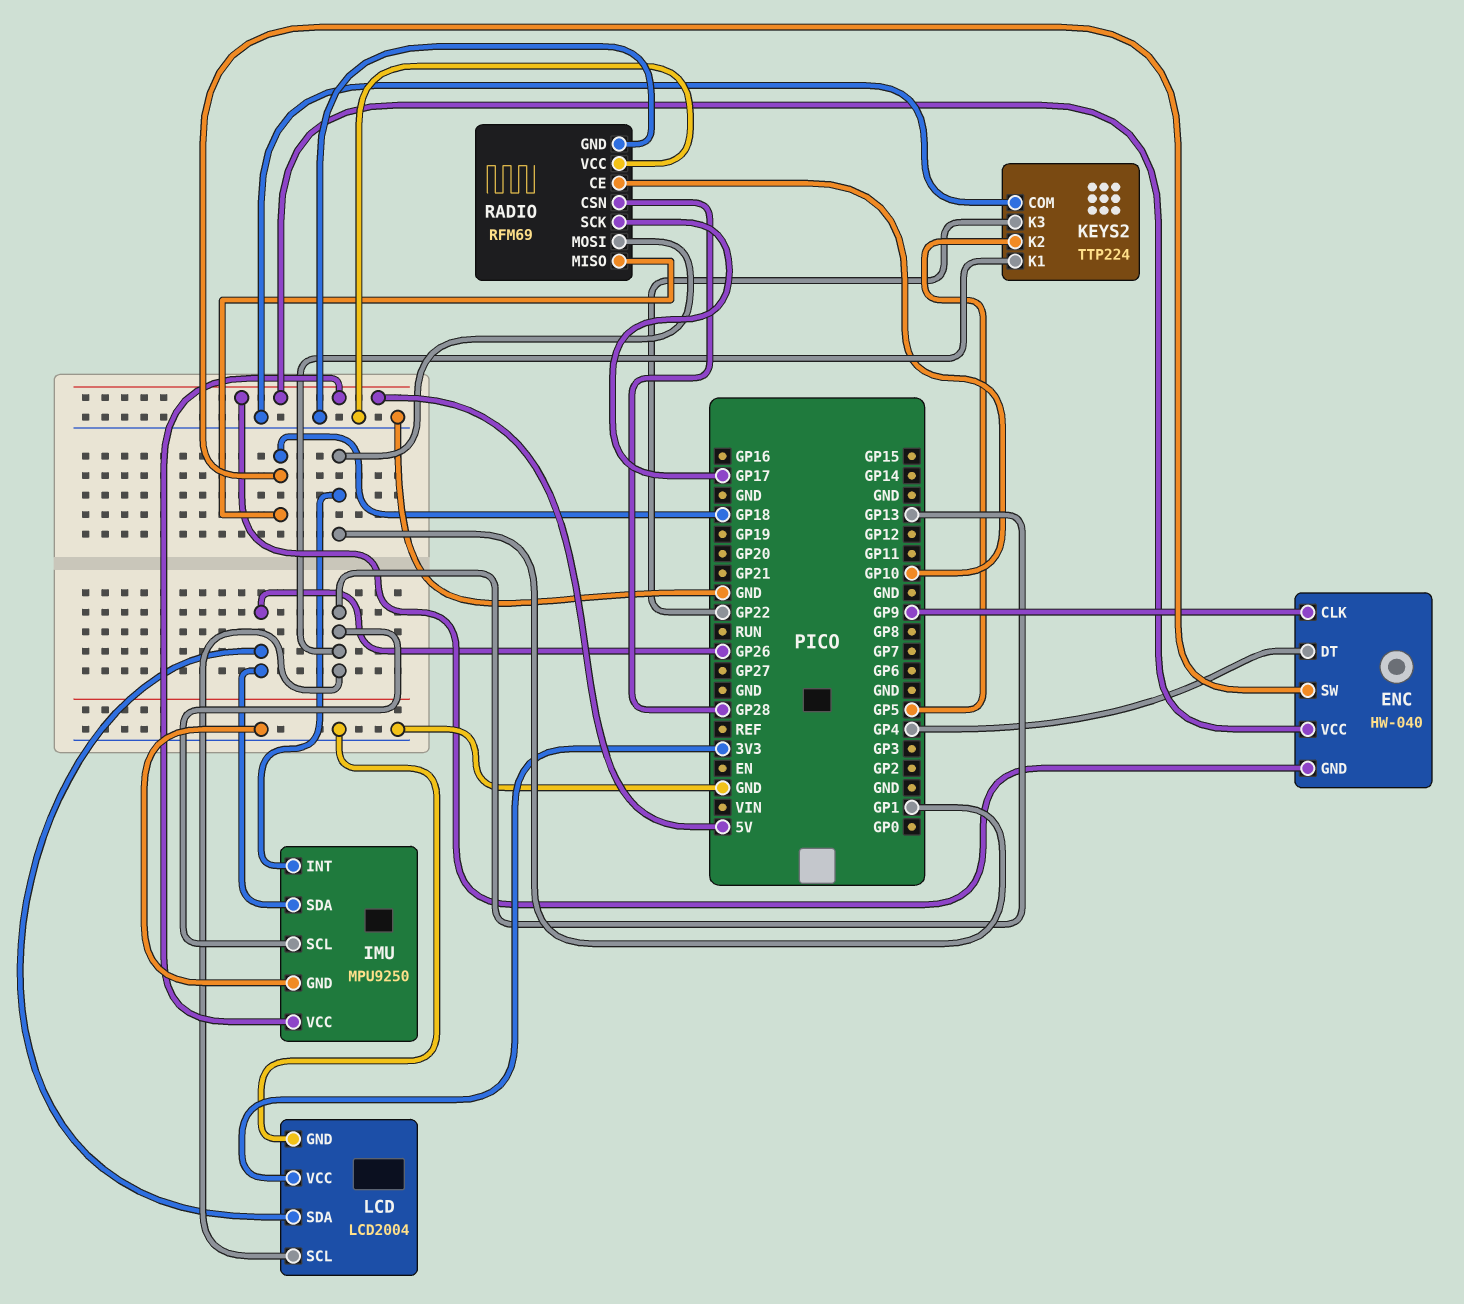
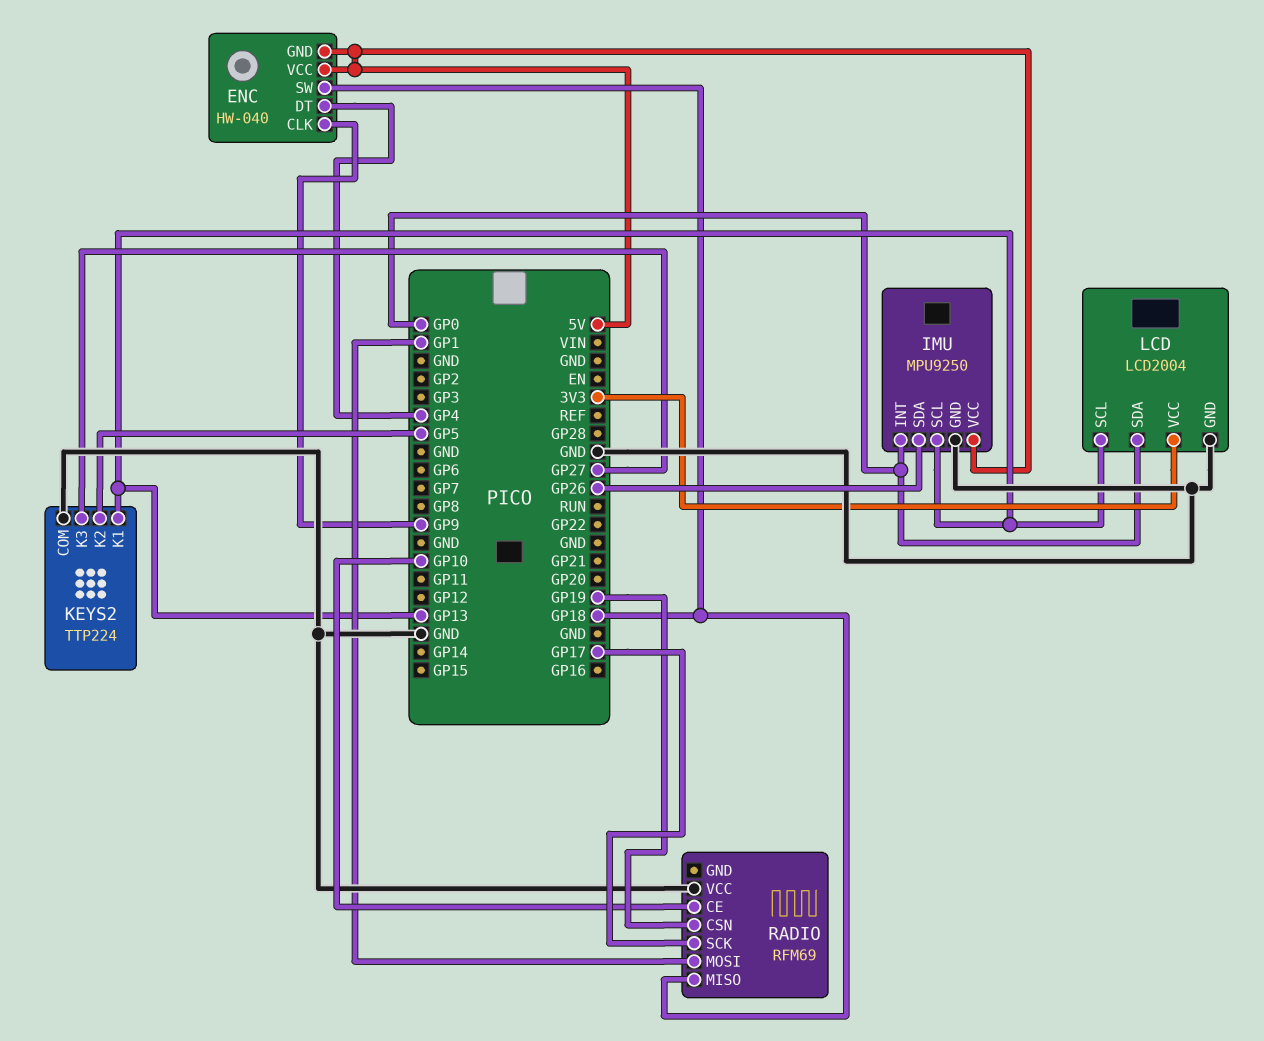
IMU pin INT: GP1 -> GP0
KEYS2 pin K3: GP22 -> GP27
LCD pin SDA: GP26 -> GP0
RADIO pin CSN: GP28 -> GP19
RADIO pin GND: GND -> none

